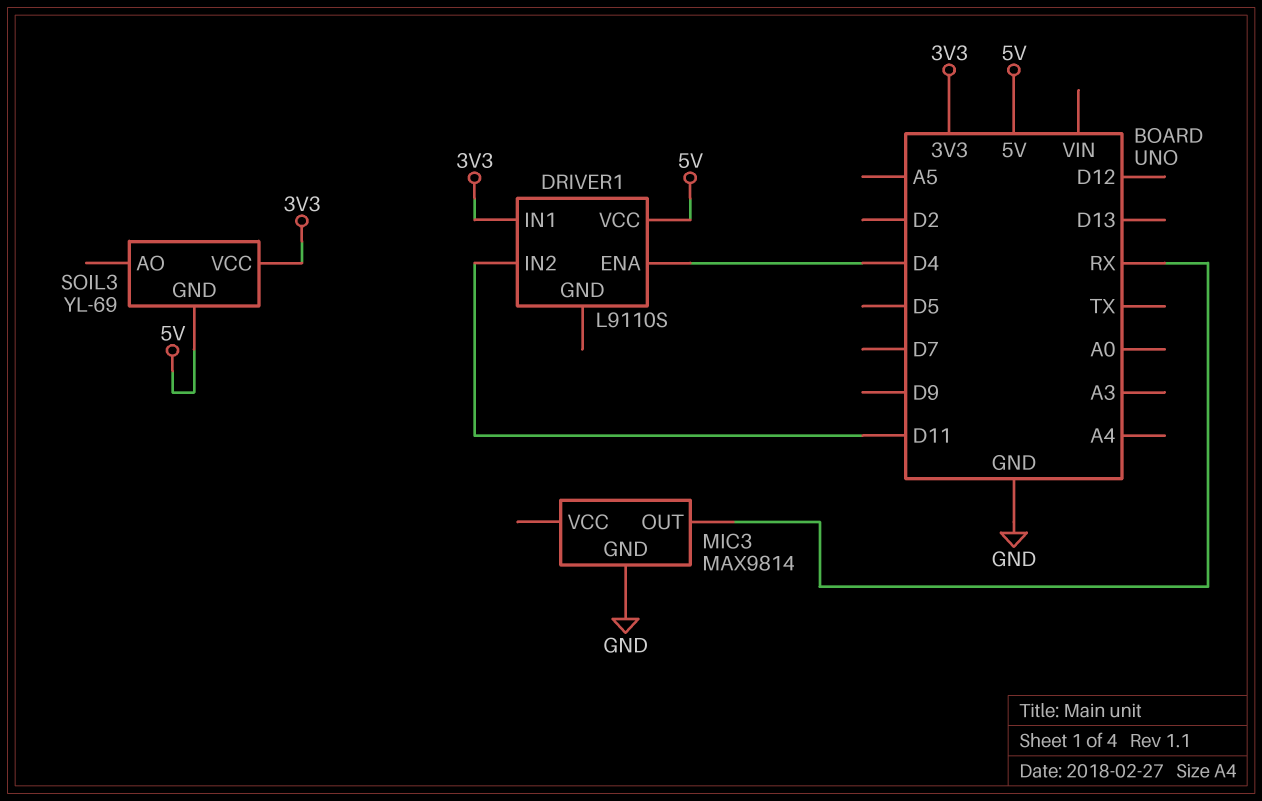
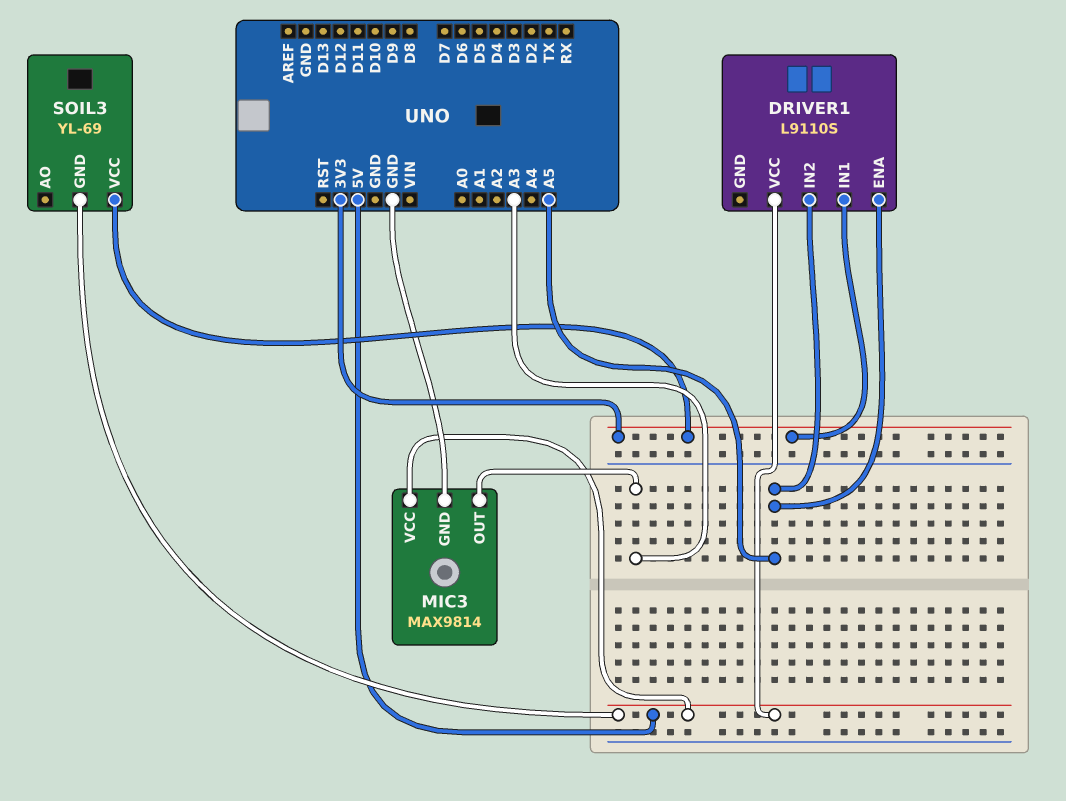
DRIVER1 pin ENA: D4 -> A5
DRIVER1 pin IN2: D11 -> A5
MIC3 pin OUT: RX -> A3
MIC3 pin VCC: none -> 5V

